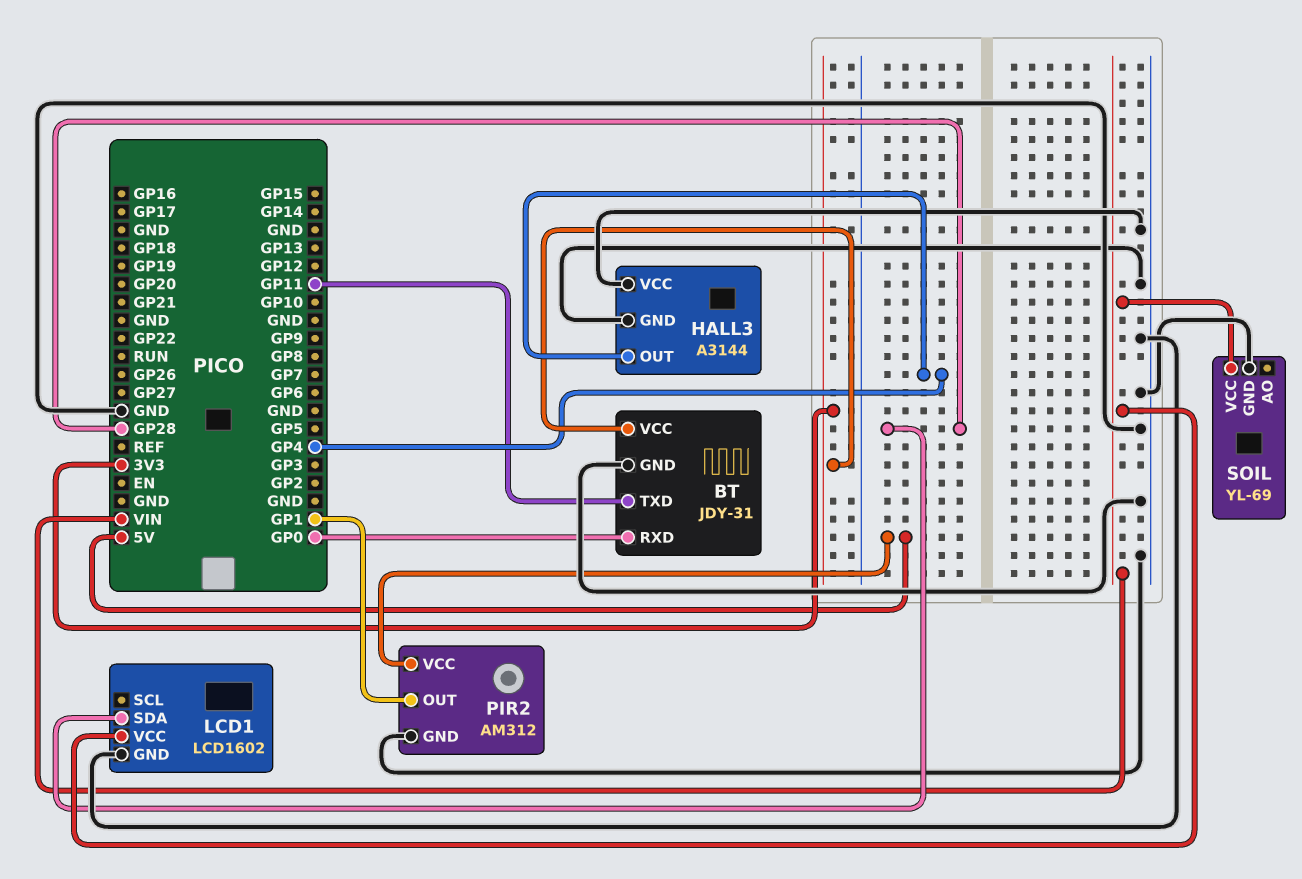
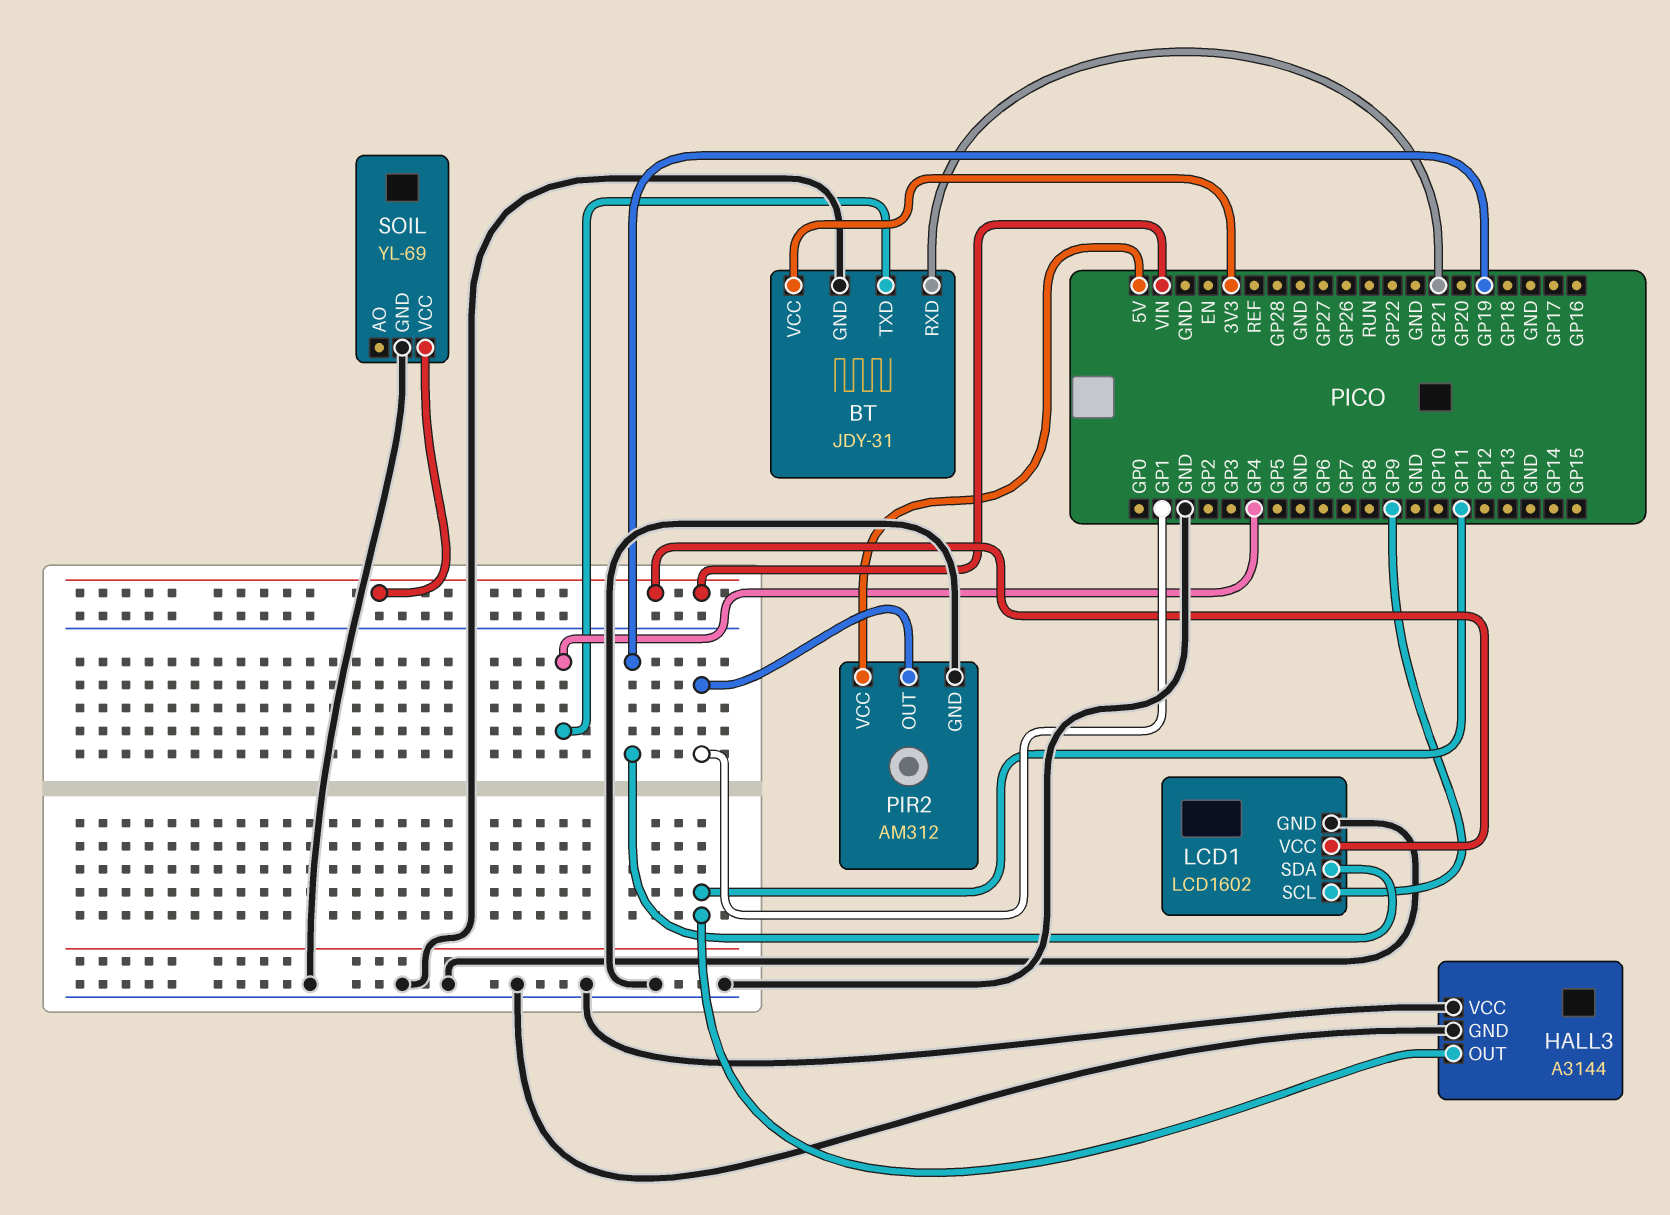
BT pin RXD: GP0 -> GP21
BT pin TXD: GP11 -> GP4
HALL3 pin OUT: GP4 -> GP11
LCD1 pin SCL: none -> GP9
LCD1 pin SDA: GP28 -> GP19

